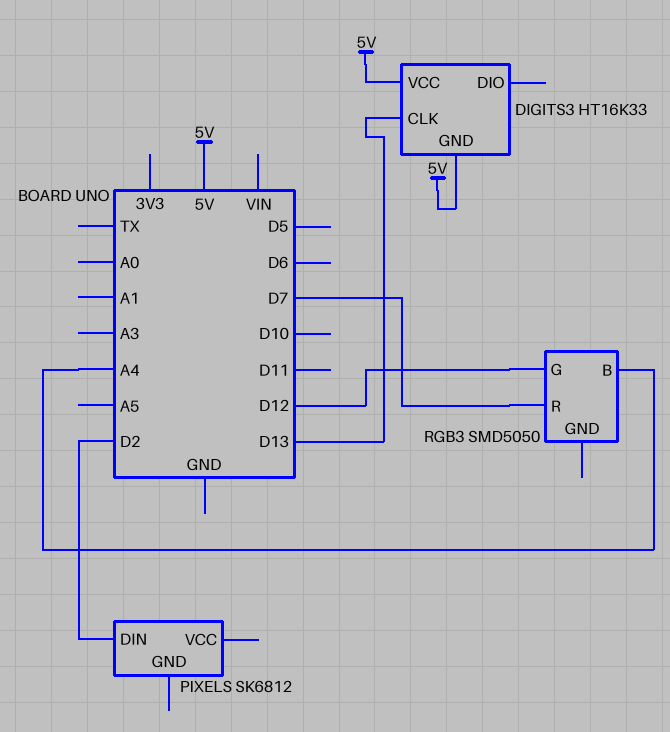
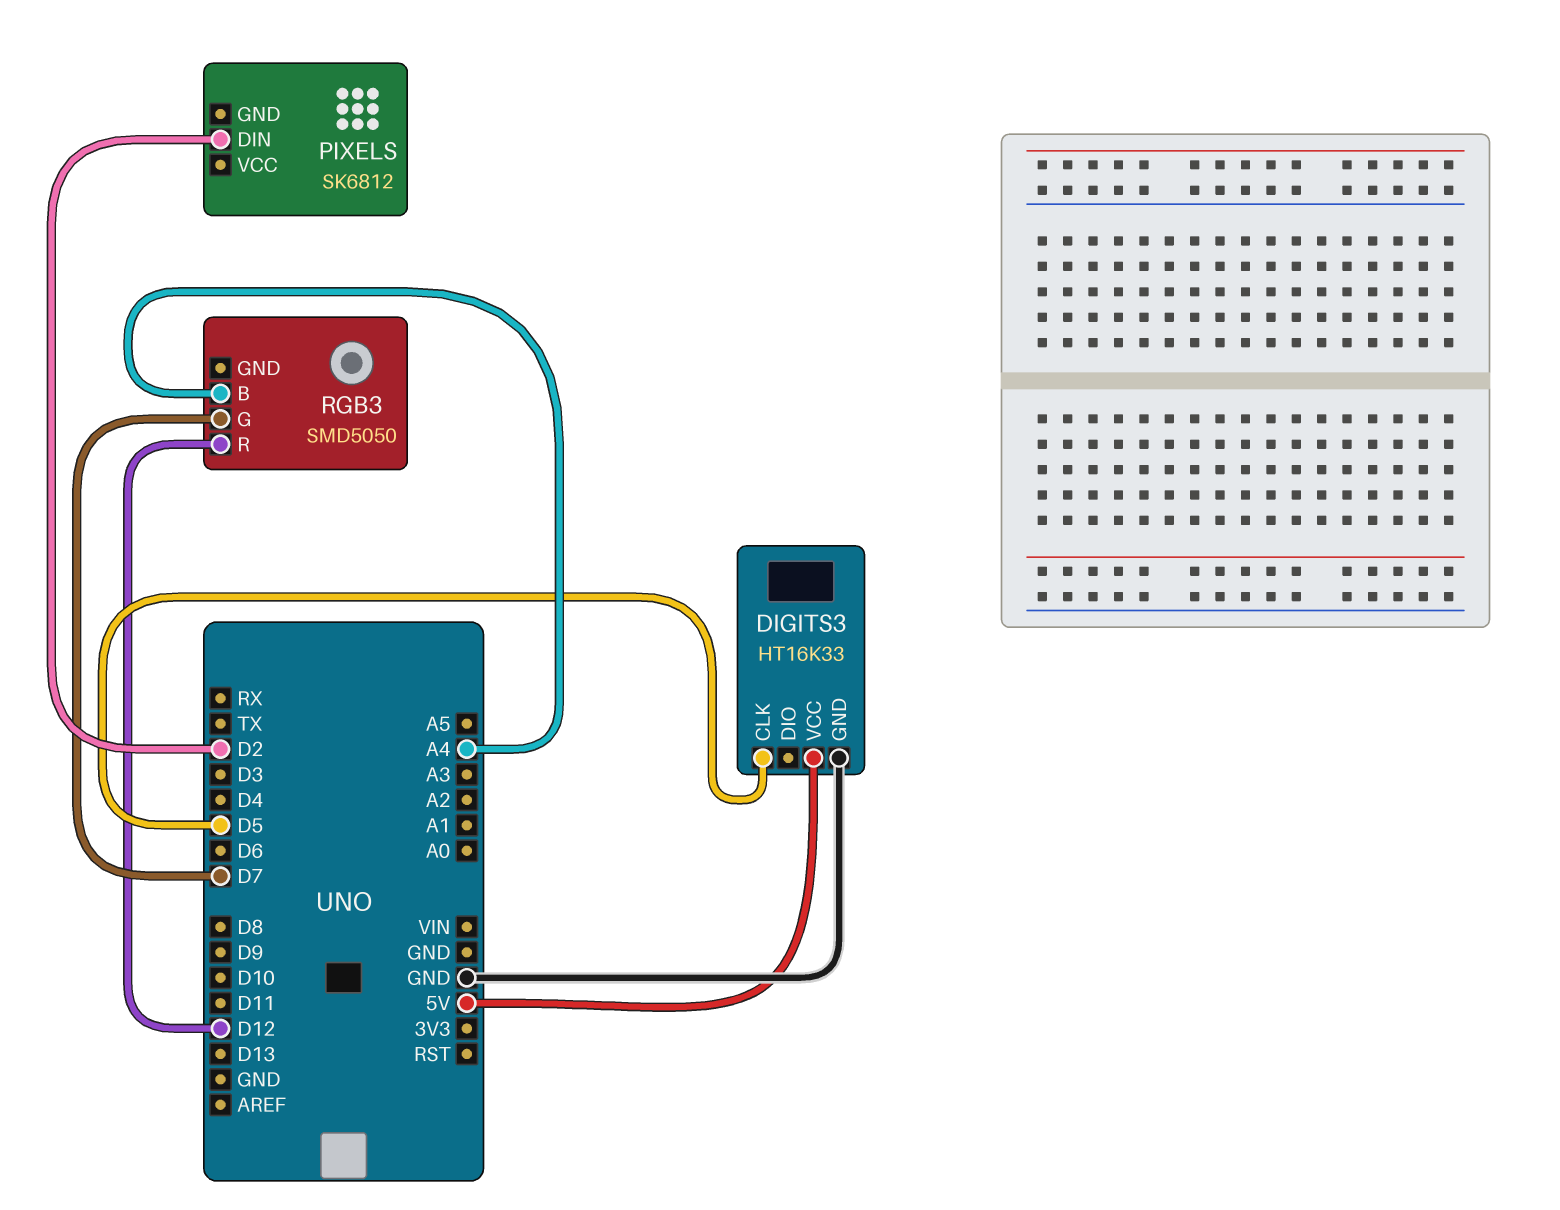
DIGITS3 pin CLK: D13 -> D5
DIGITS3 pin GND: 5V -> GND
RGB3 pin G: D12 -> D7
RGB3 pin R: D7 -> D12

